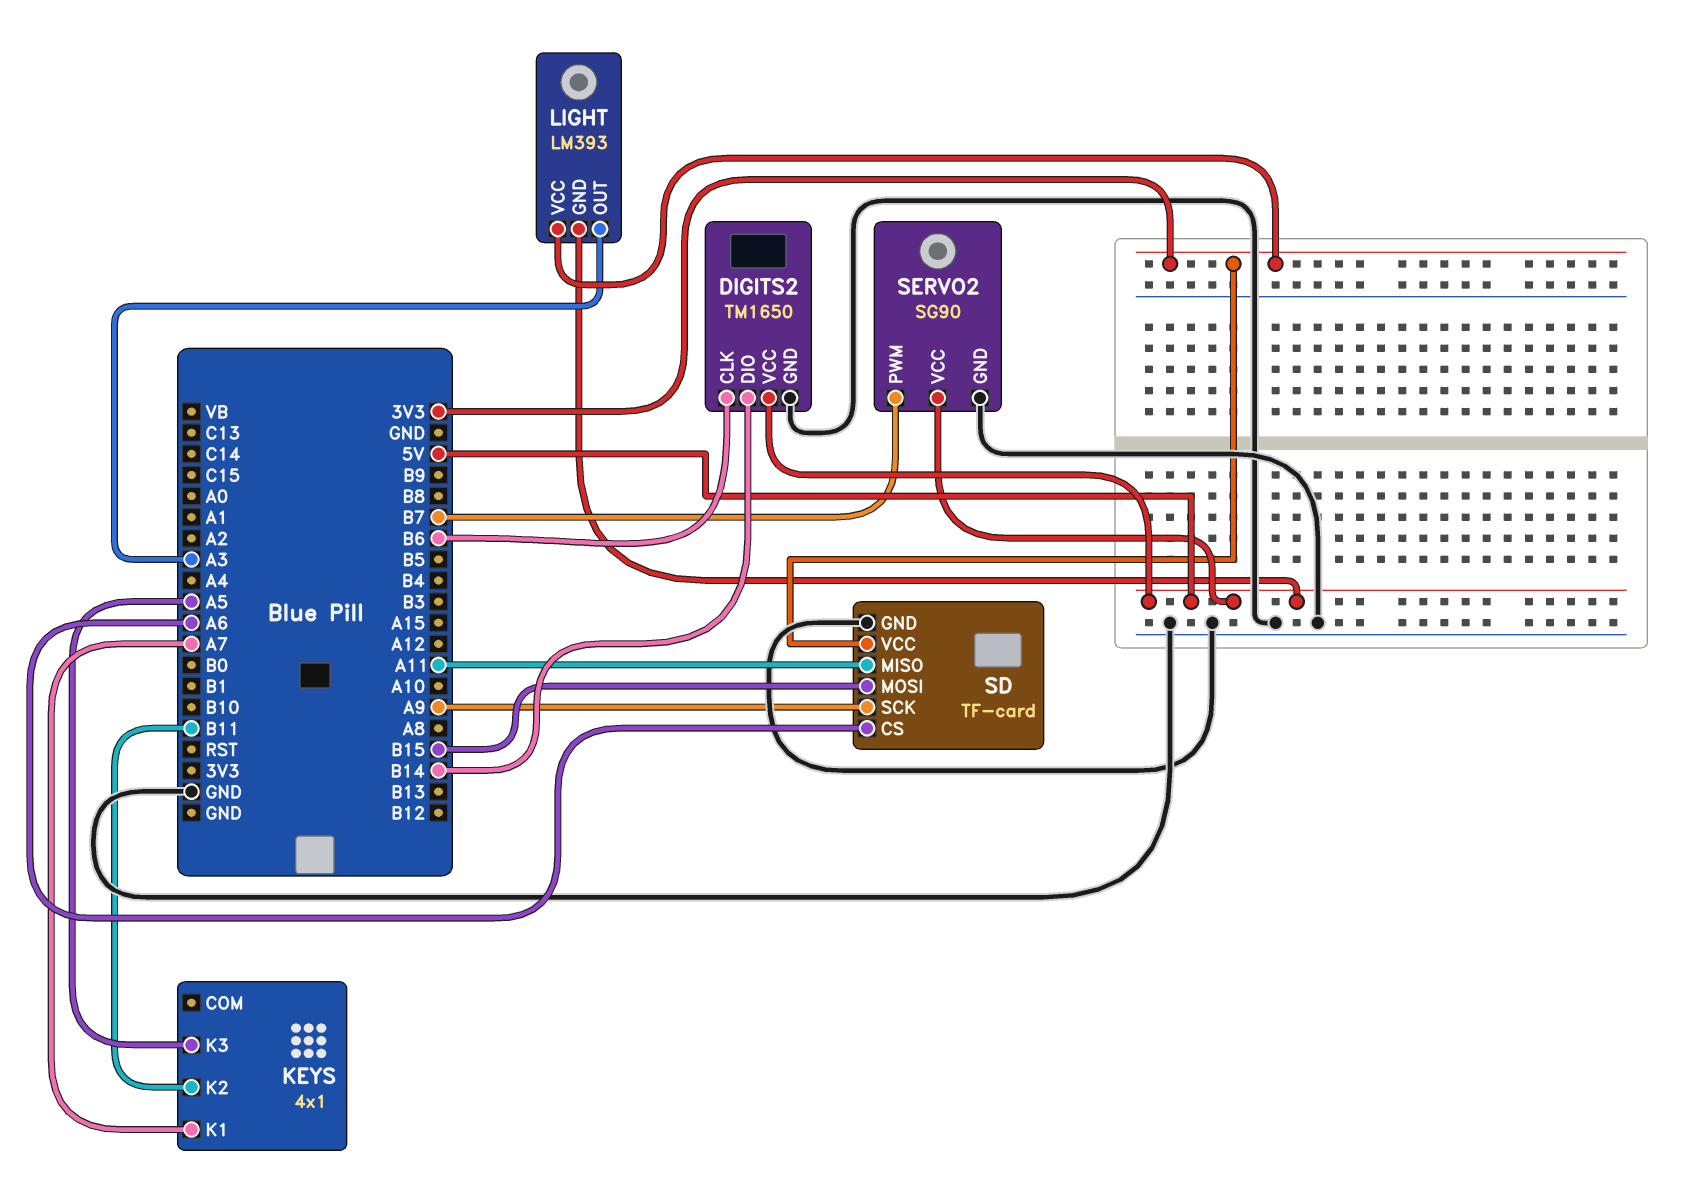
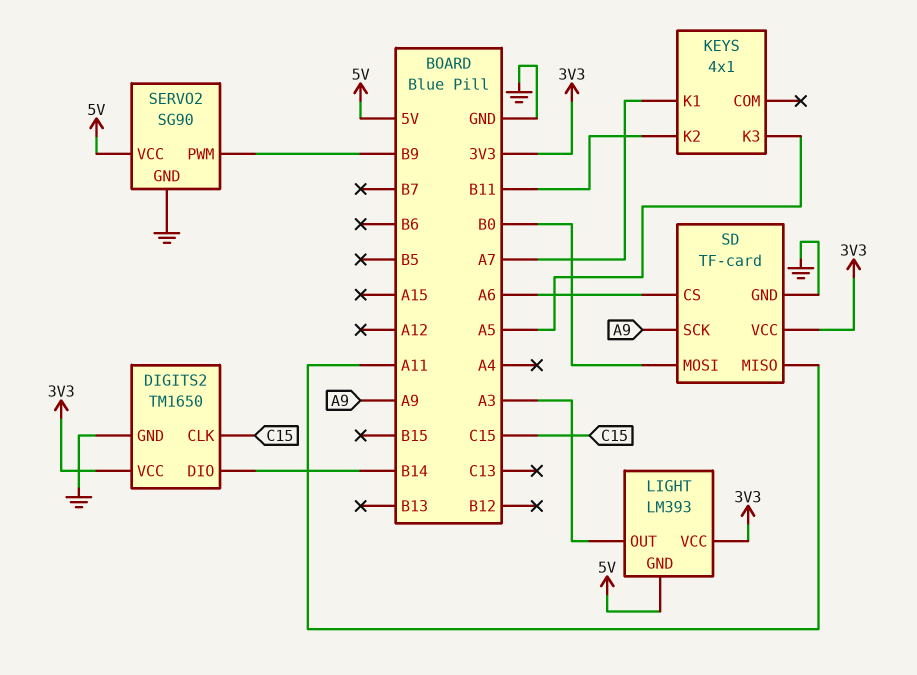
DIGITS2 pin CLK: B6 -> C15
DIGITS2 pin VCC: 5V -> 3V3
SD pin MOSI: B15 -> B0
SERVO2 pin PWM: B7 -> B9

